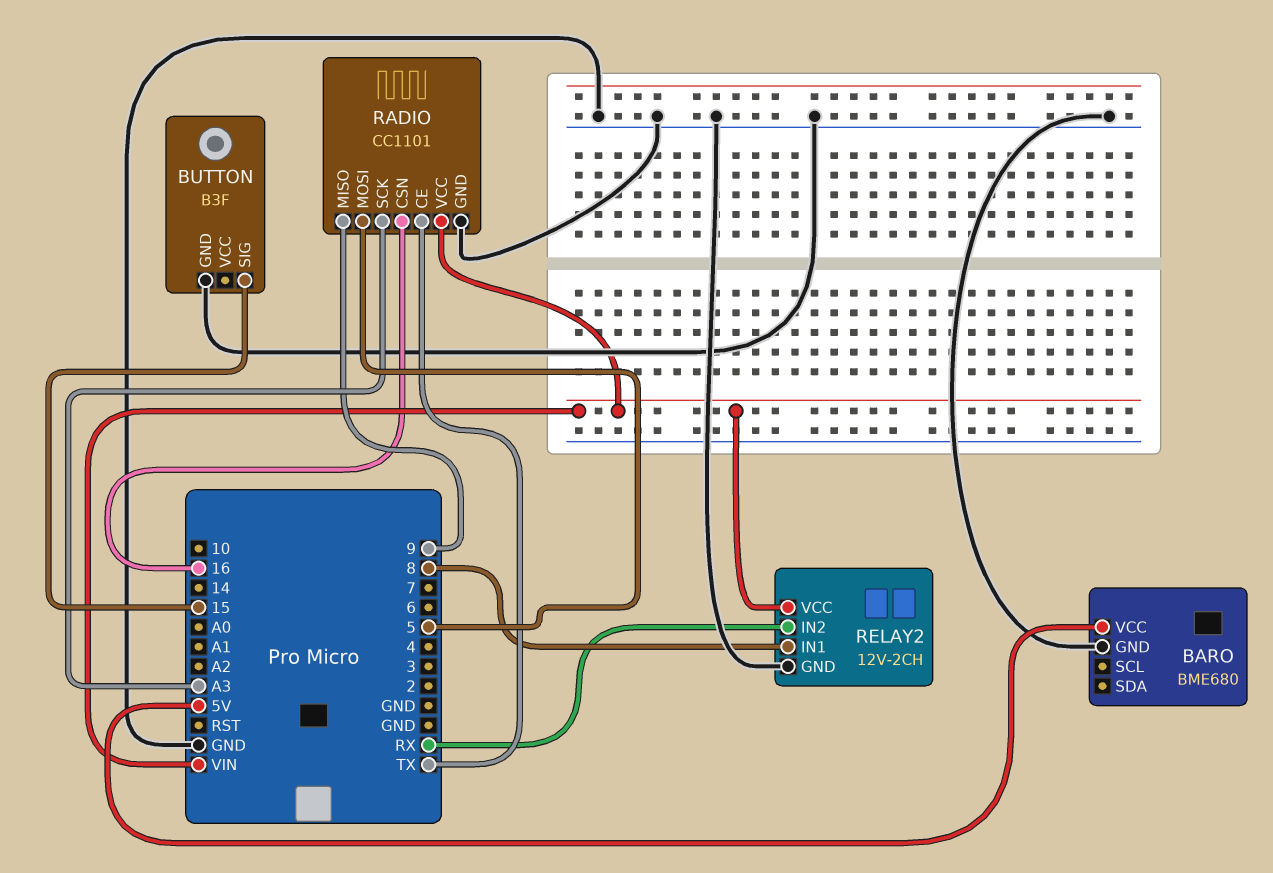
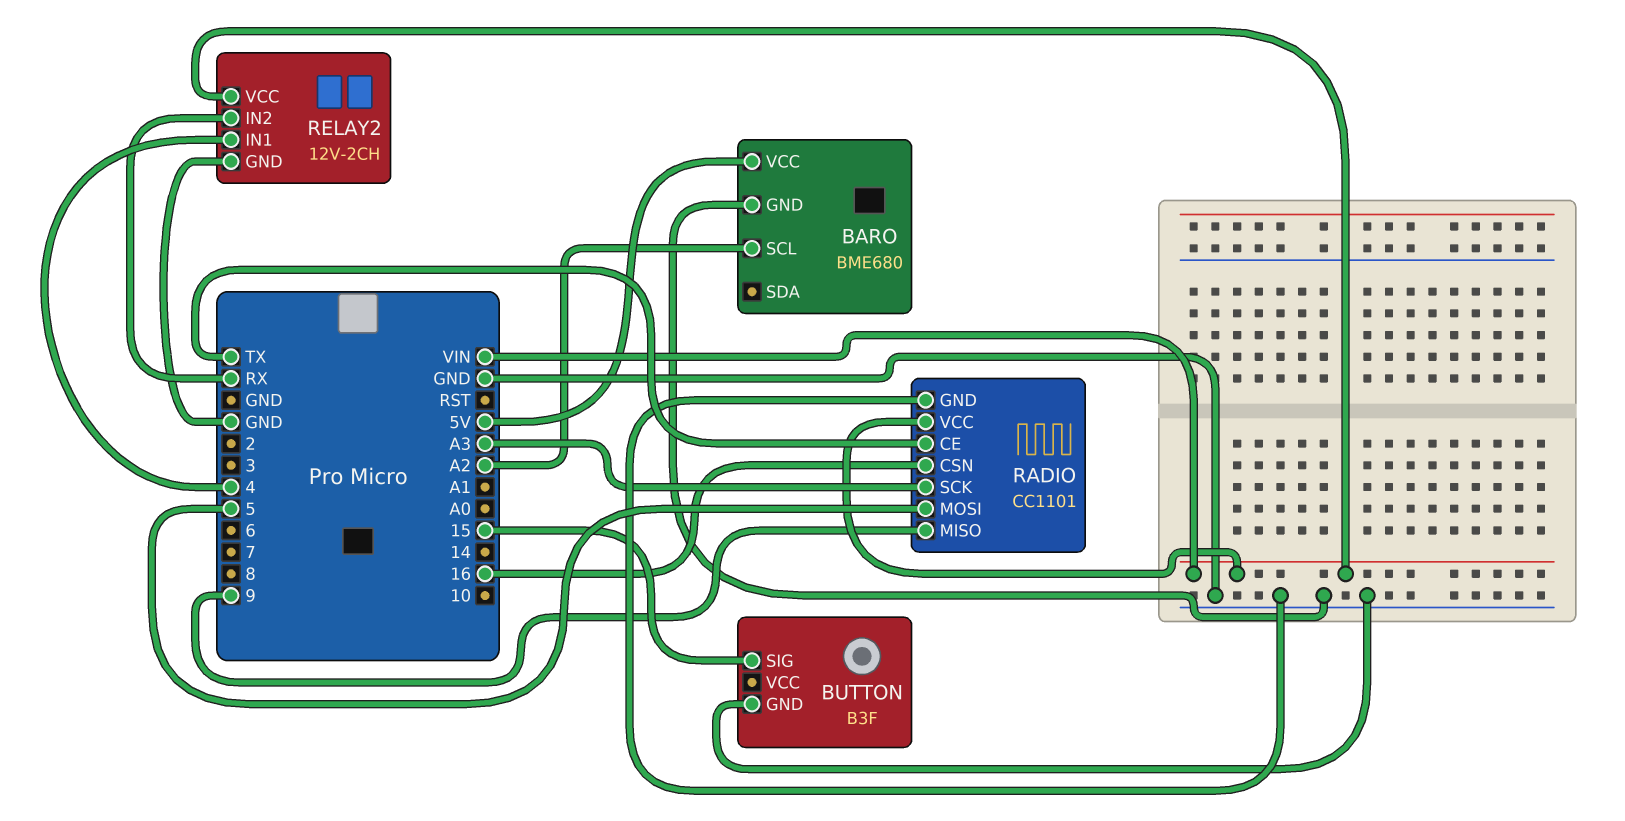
BARO pin SCL: none -> A2
RELAY2 pin IN1: 8 -> 4

